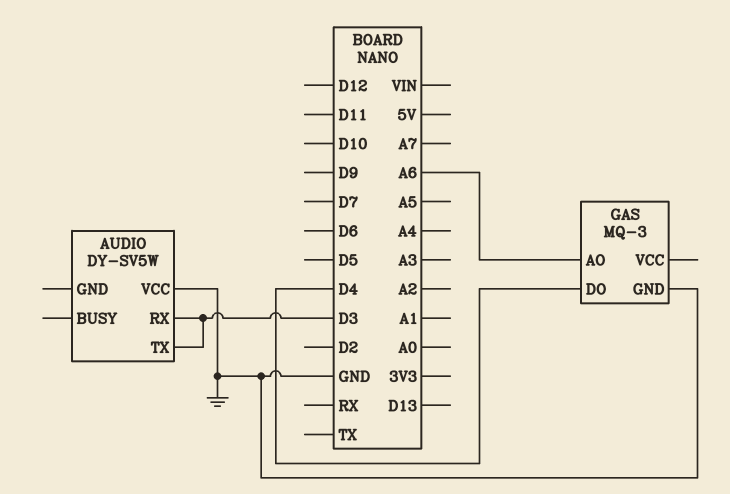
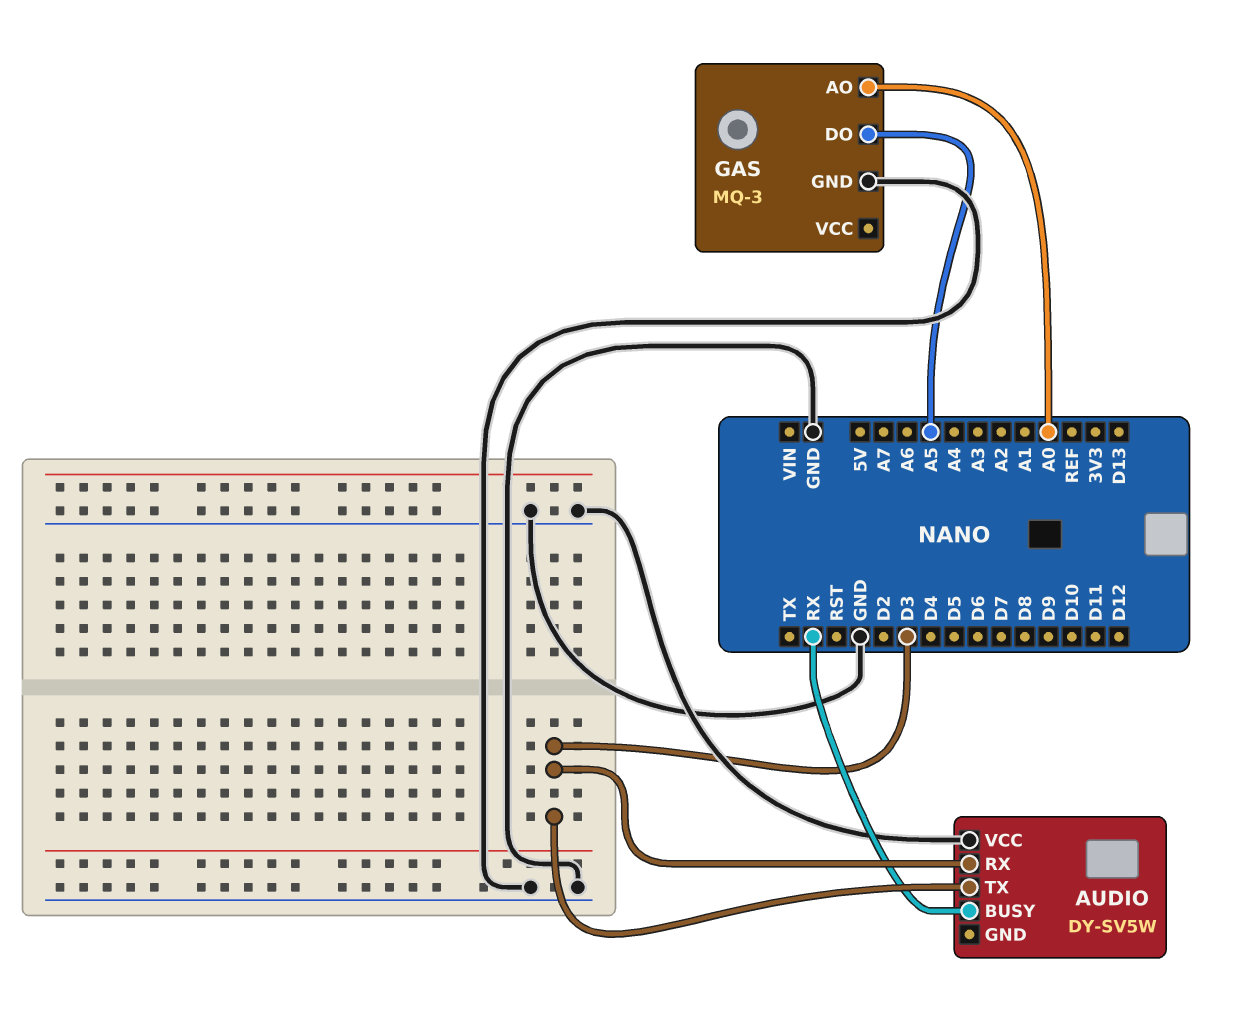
AUDIO pin BUSY: none -> RX
GAS pin AO: A6 -> A0
GAS pin DO: D4 -> A5

